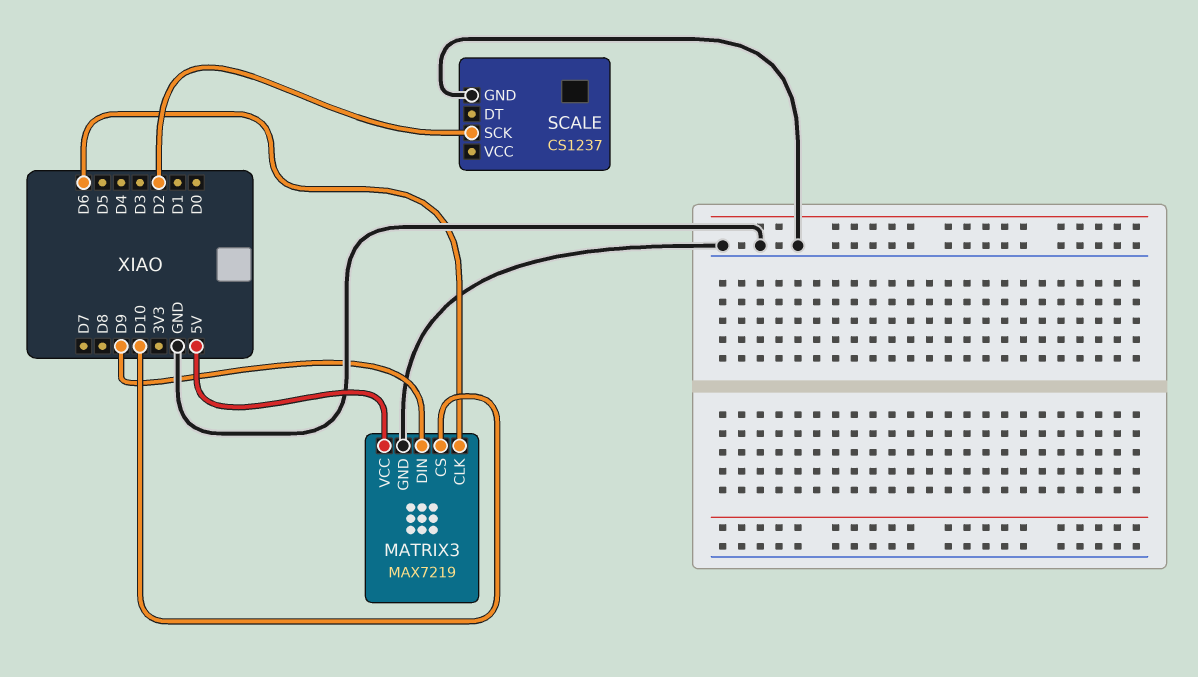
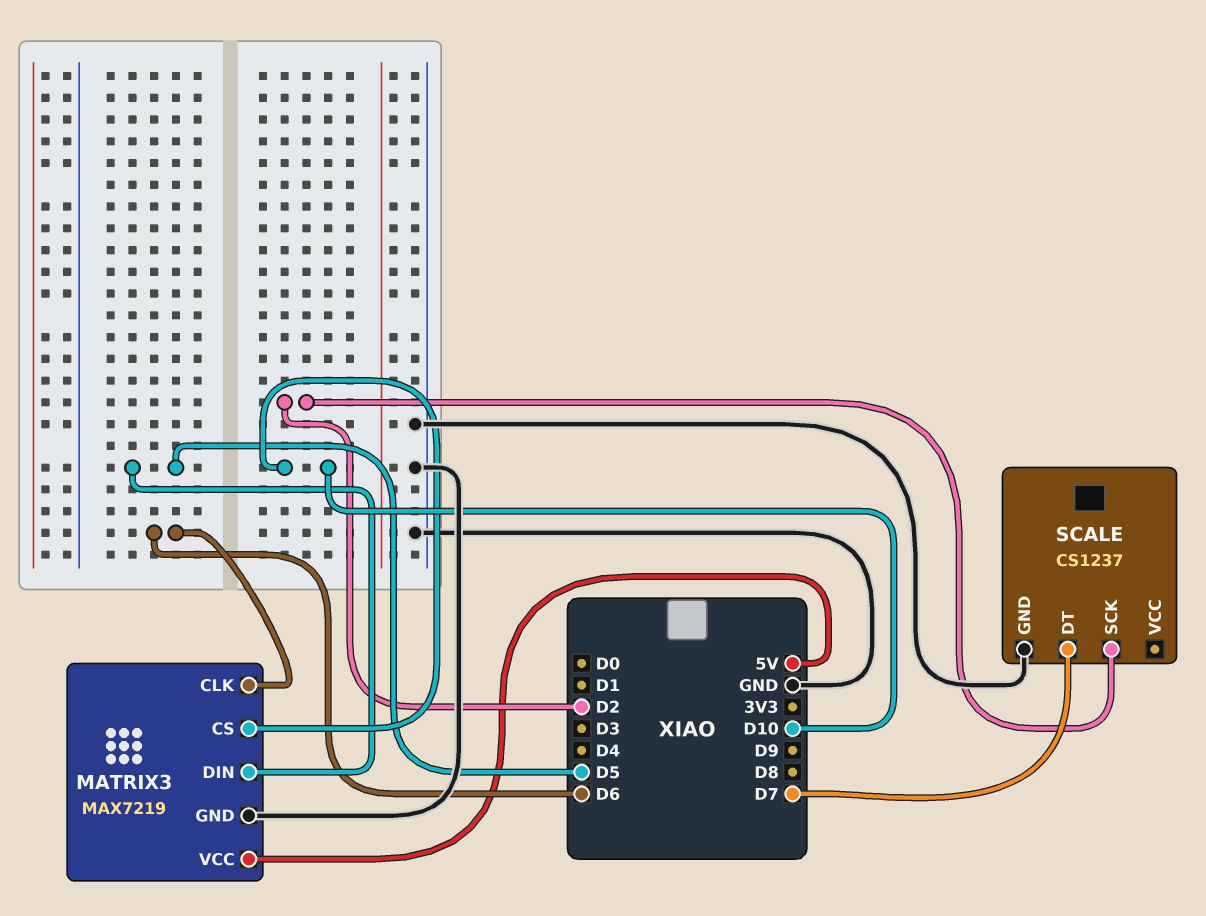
MATRIX3 pin DIN: D9 -> D5
SCALE pin DT: none -> D7

